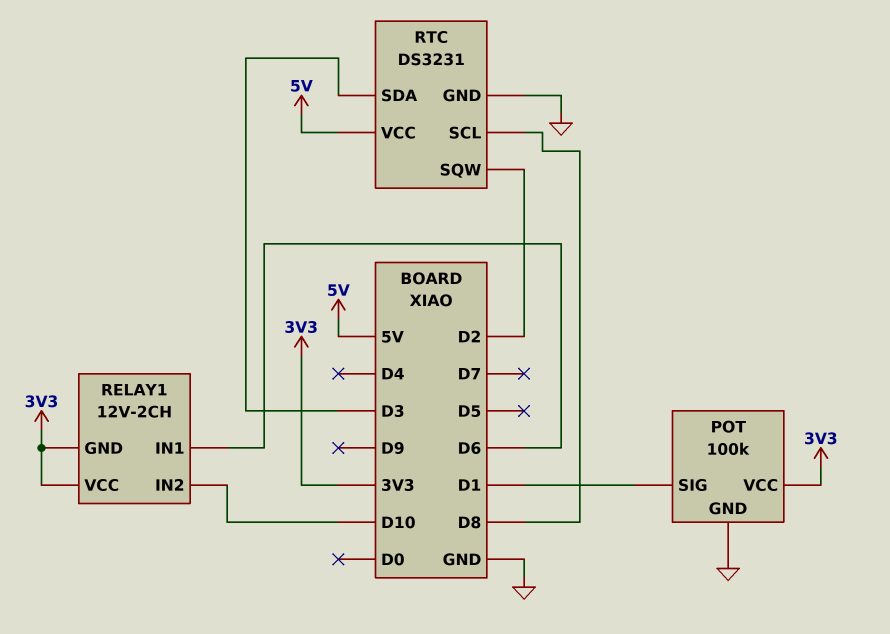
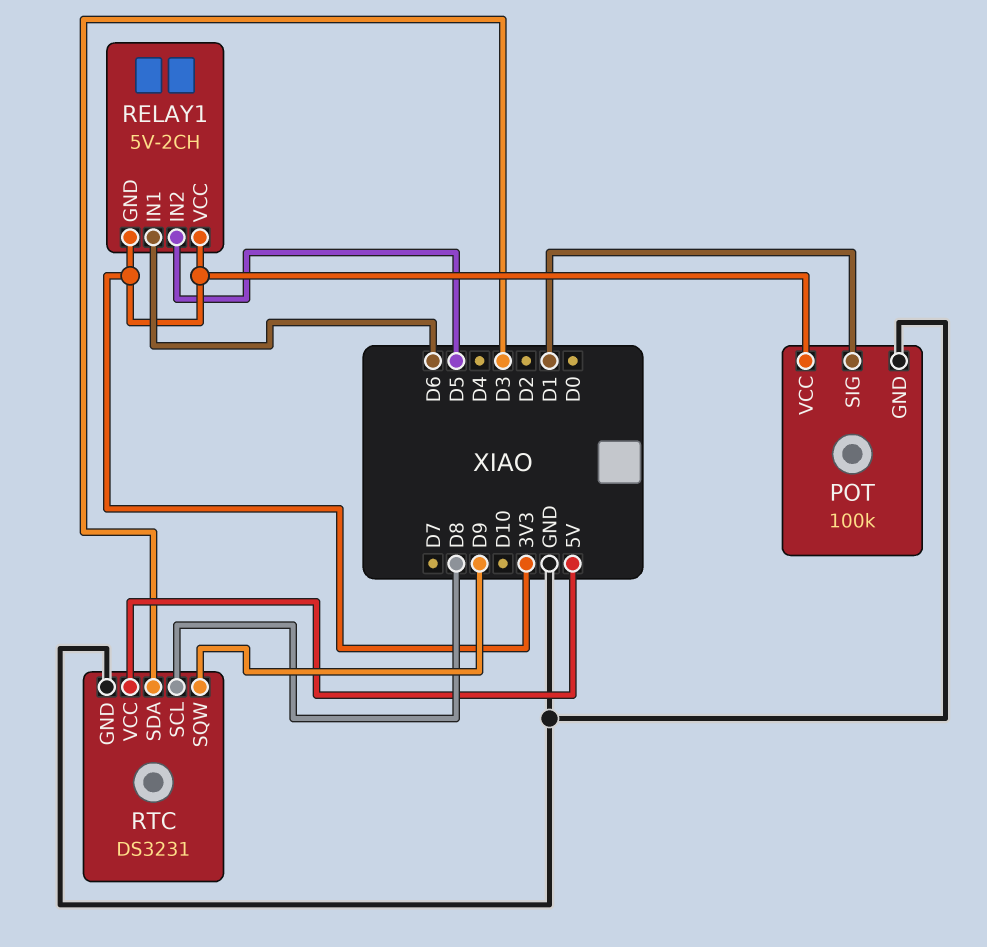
RELAY1: 12V-2CH -> 5V-2CH
RELAY1 pin IN2: D10 -> D5
RTC pin SQW: D2 -> D9

